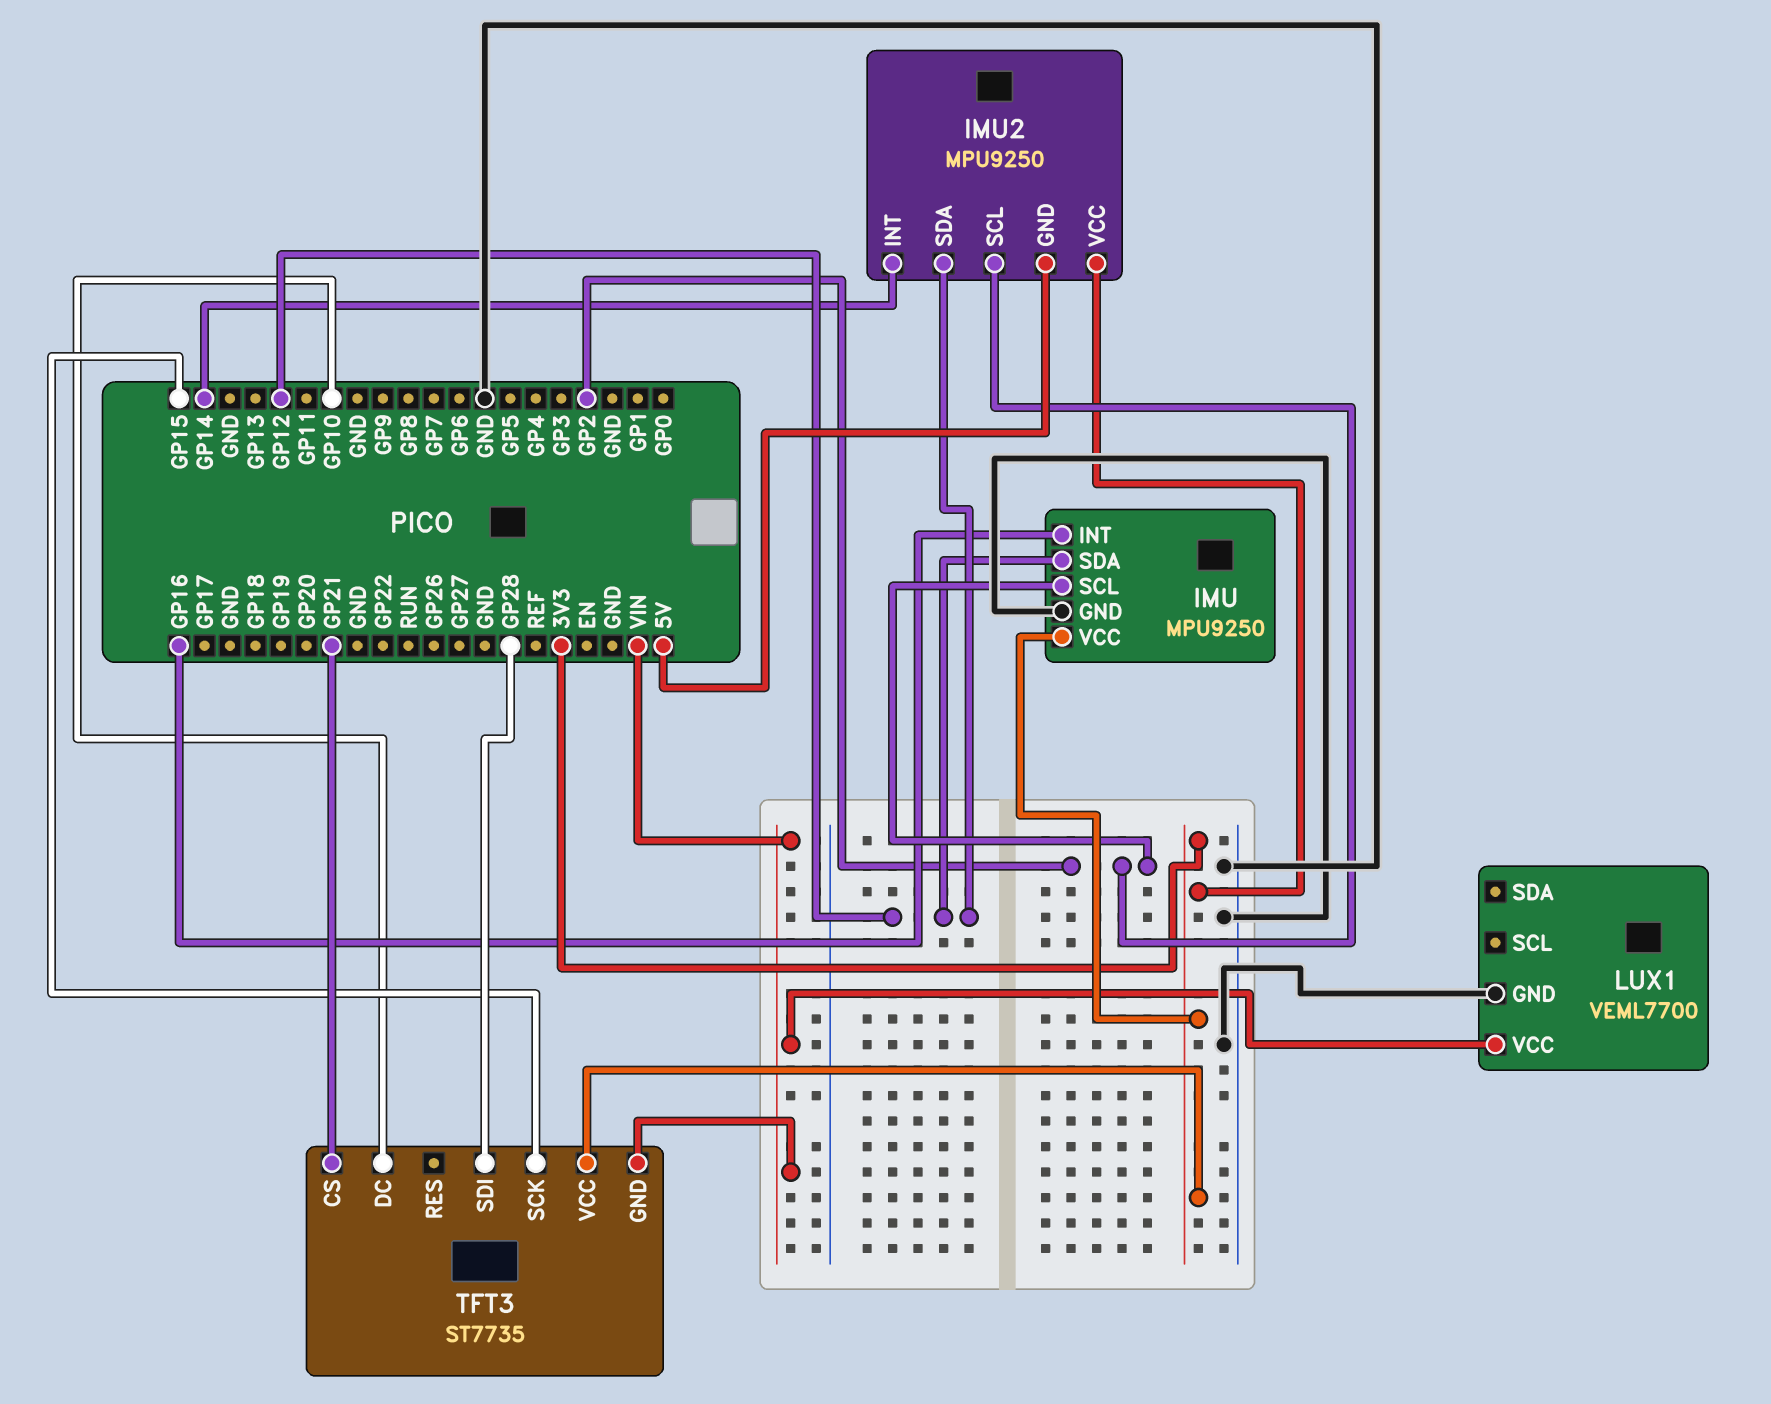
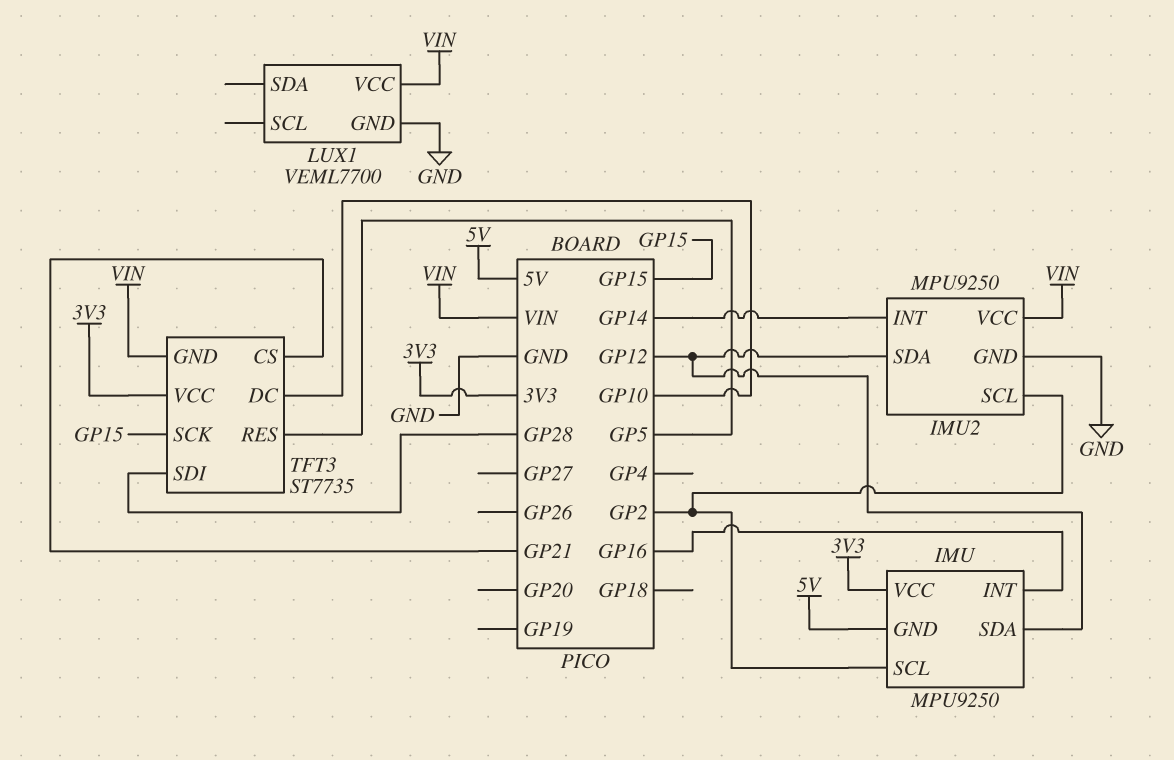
IMU pin GND: GND -> 5V
IMU2 pin GND: 5V -> GND
IMU2 pin VCC: 3V3 -> VIN
TFT3 pin RES: none -> GP5

